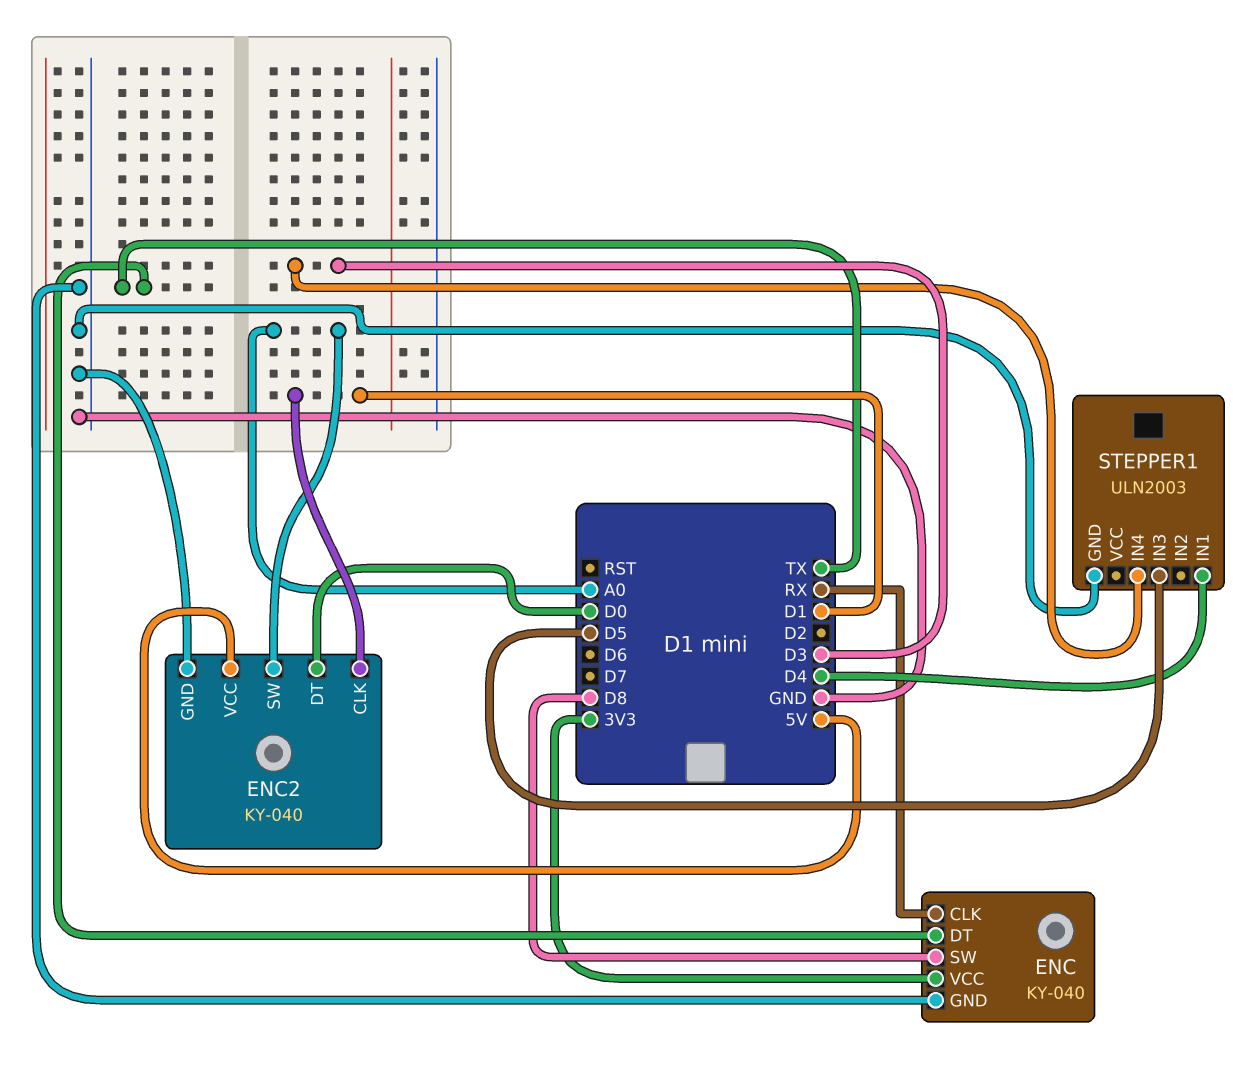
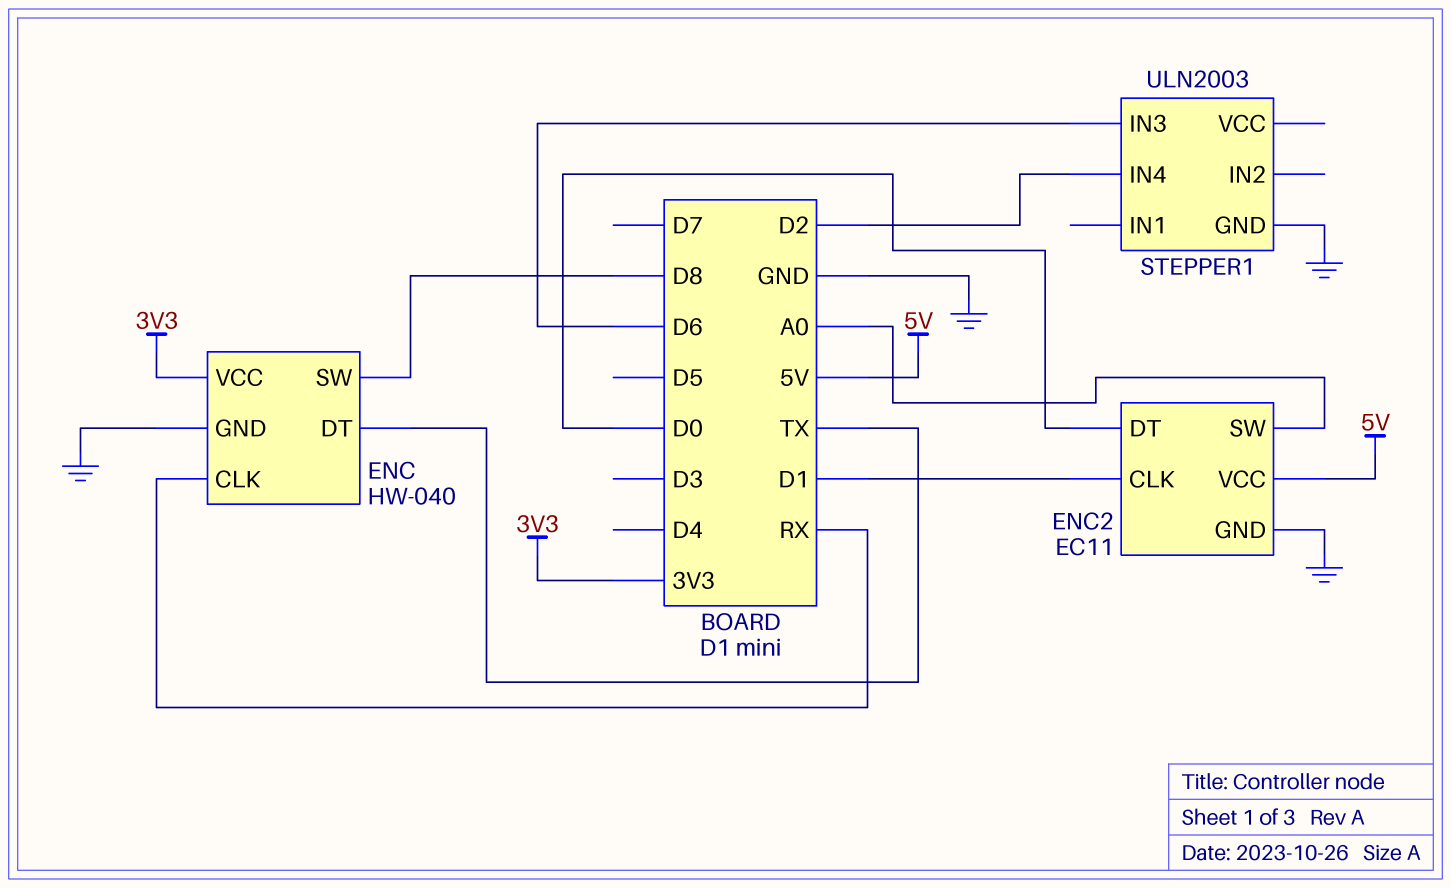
ENC: KY-040 -> HW-040
ENC2: KY-040 -> EC11
STEPPER1 pin IN1: D4 -> none
STEPPER1 pin IN3: D5 -> D6
STEPPER1 pin IN4: D3 -> D2

